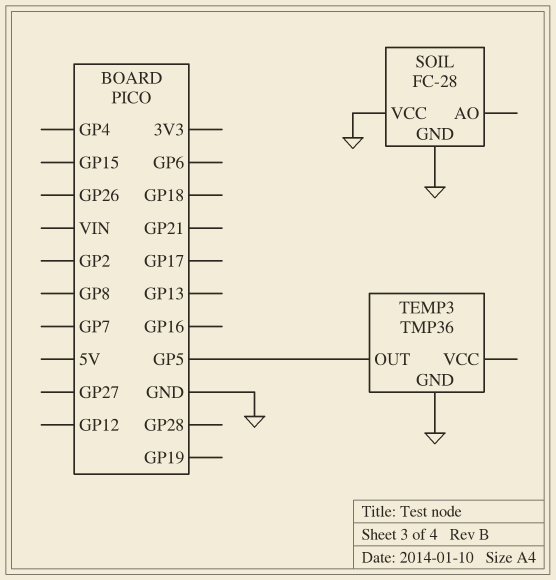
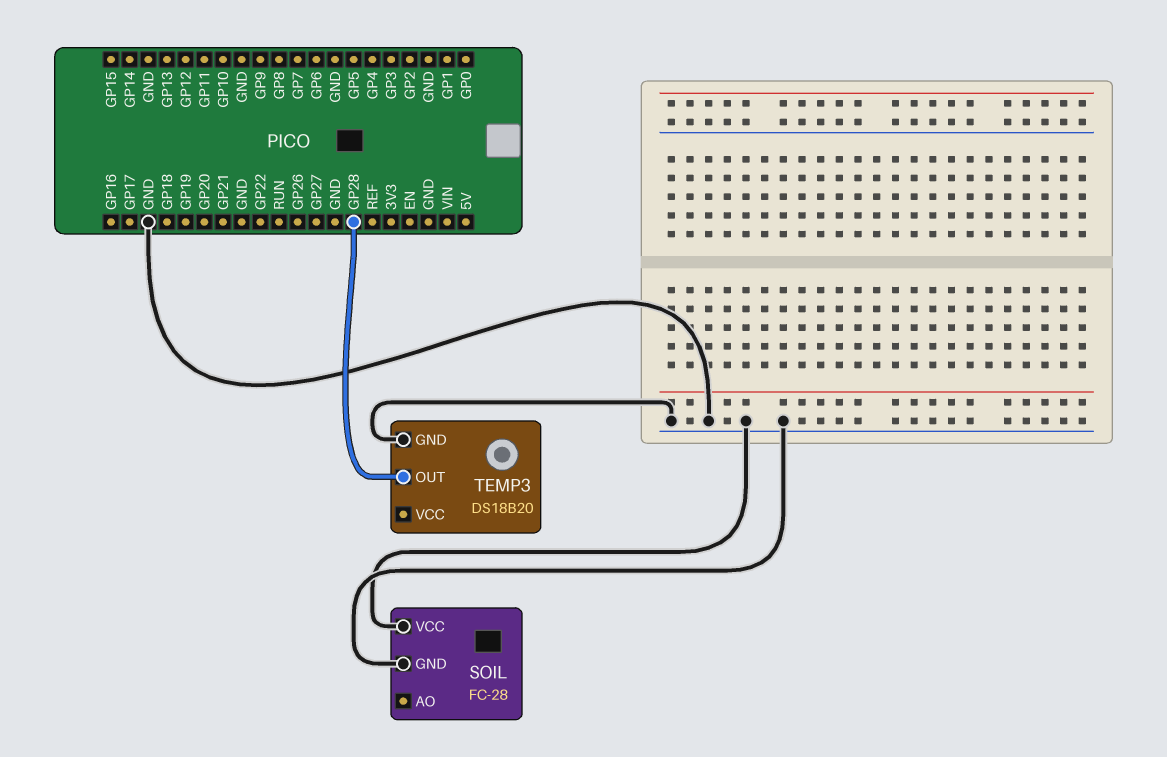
TEMP3: TMP36 -> DS18B20
TEMP3 pin OUT: GP5 -> GP28

